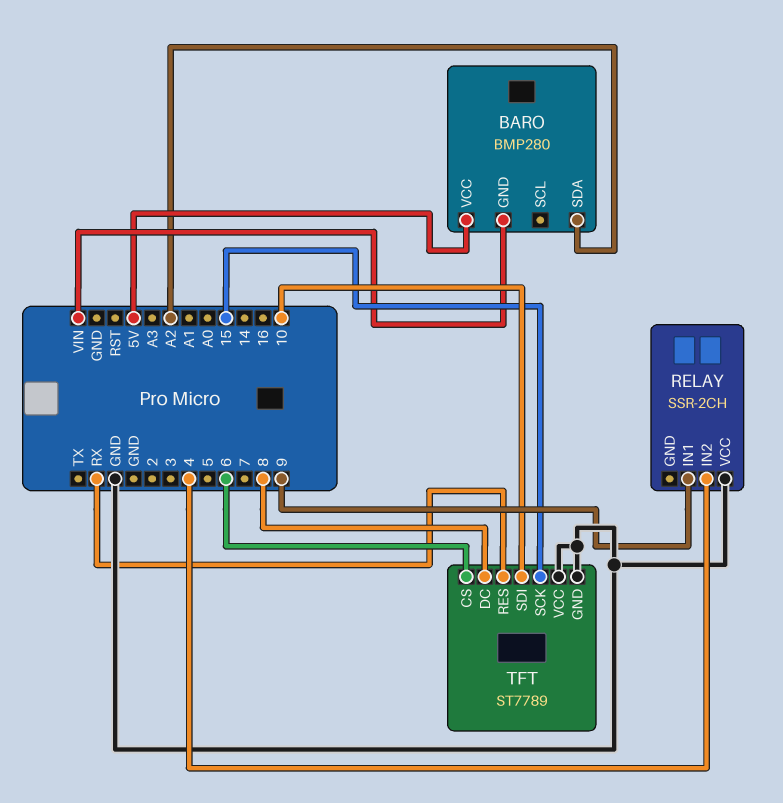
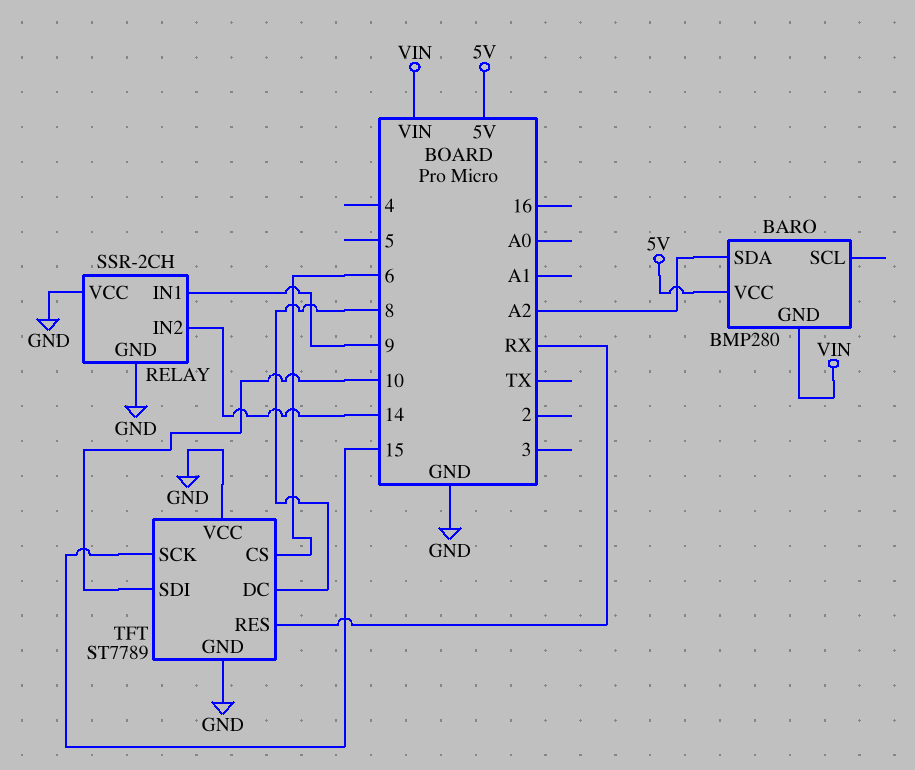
RELAY pin GND: none -> GND
RELAY pin IN2: 4 -> 14

